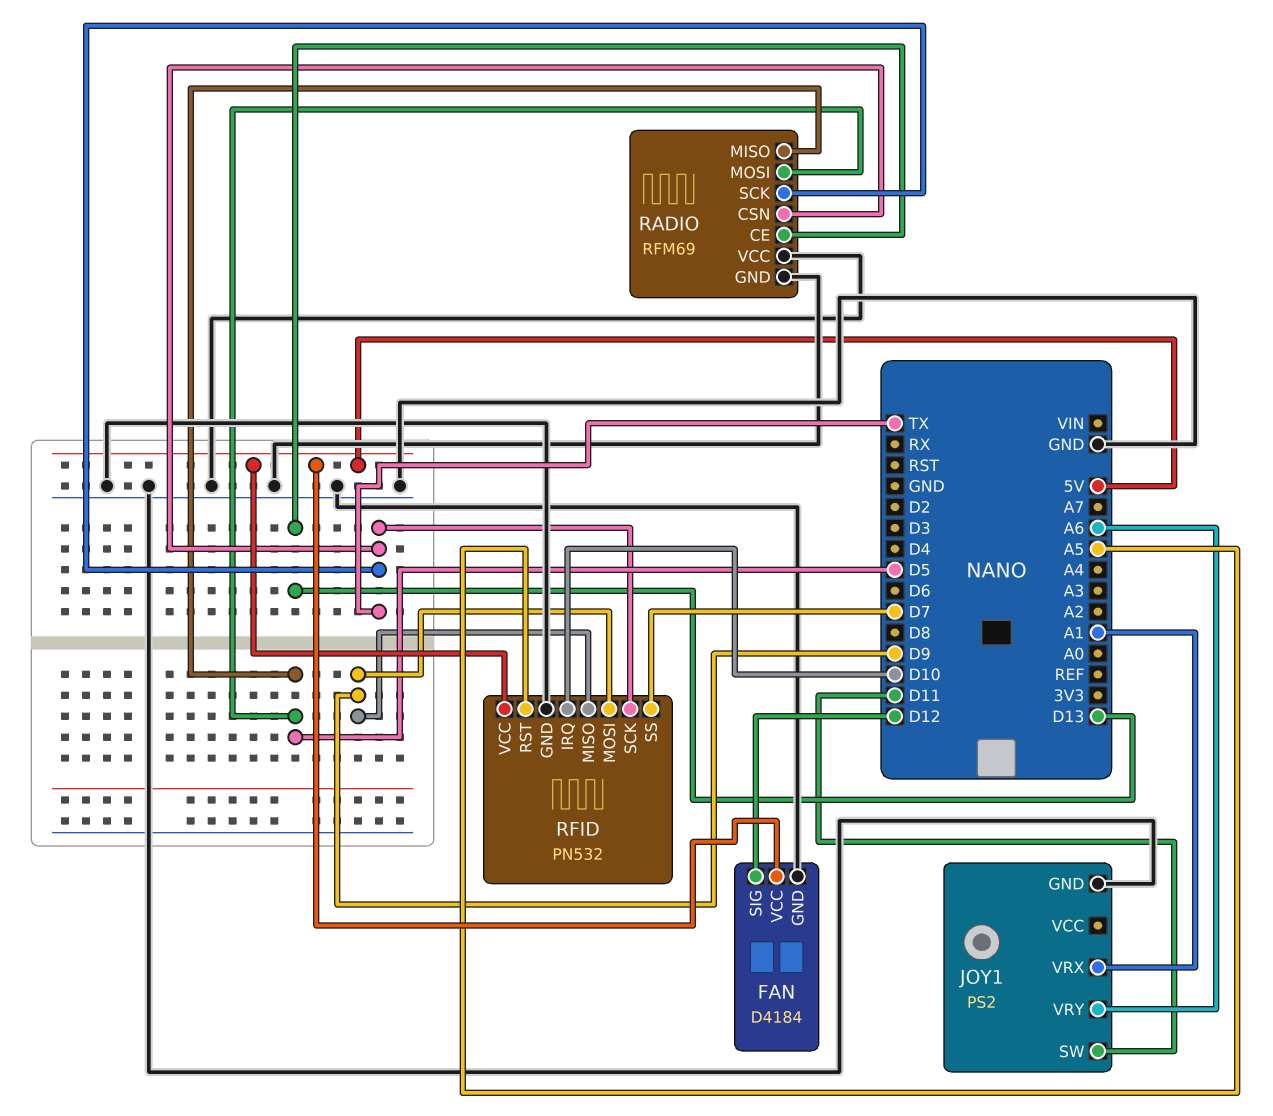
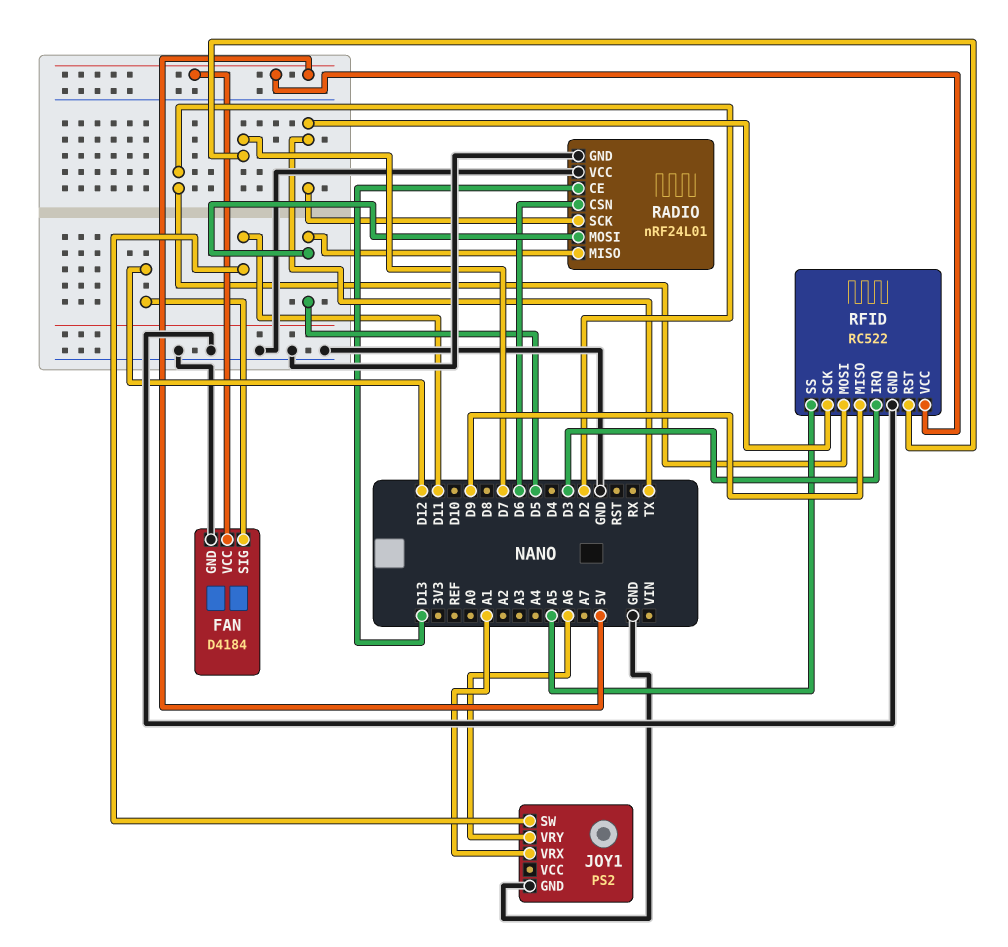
RADIO: RFM69 -> nRF24L01
RADIO pin CSN: TX -> D6
RFID: PN532 -> RC522
RFID pin IRQ: D10 -> D3
RFID pin MOSI: D9 -> D2
RFID pin RST: A5 -> D7
RFID pin SS: D7 -> A5

